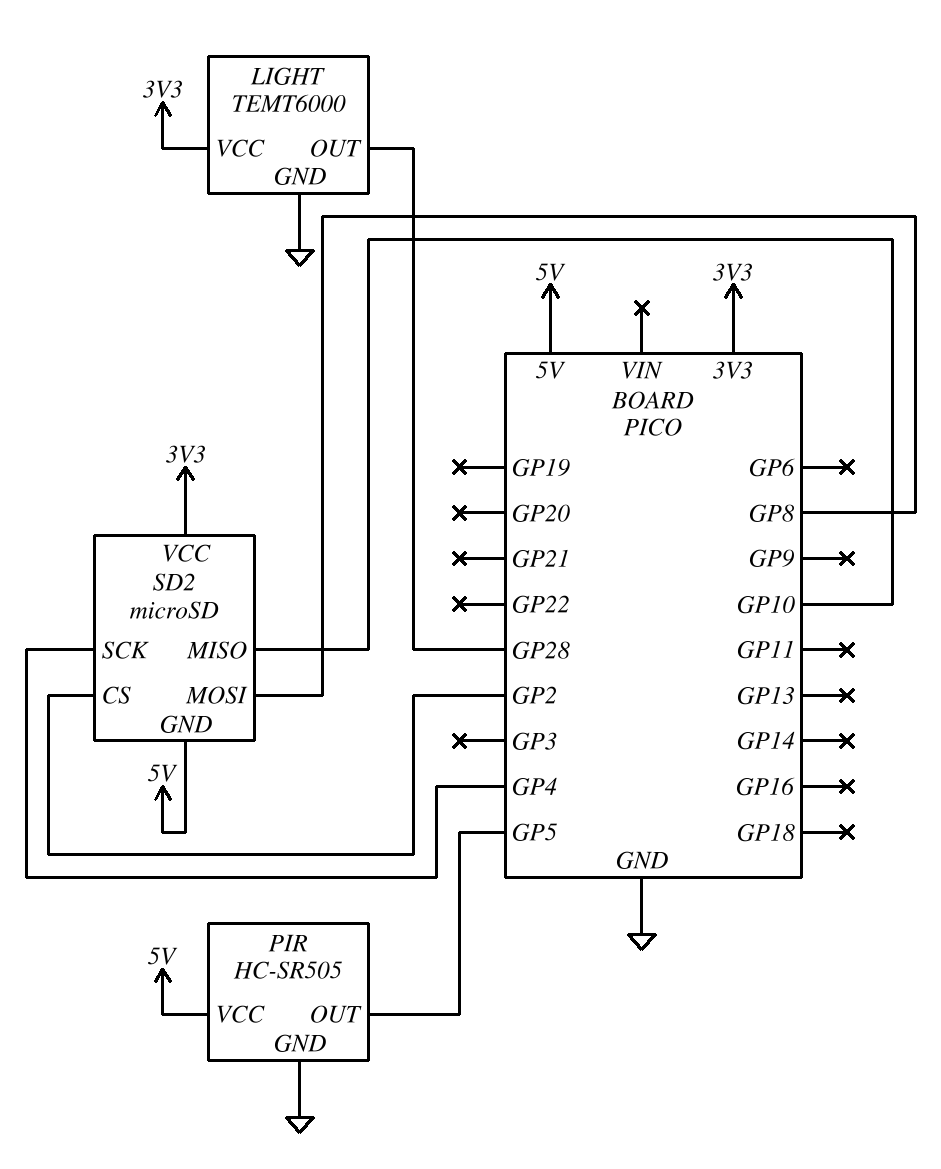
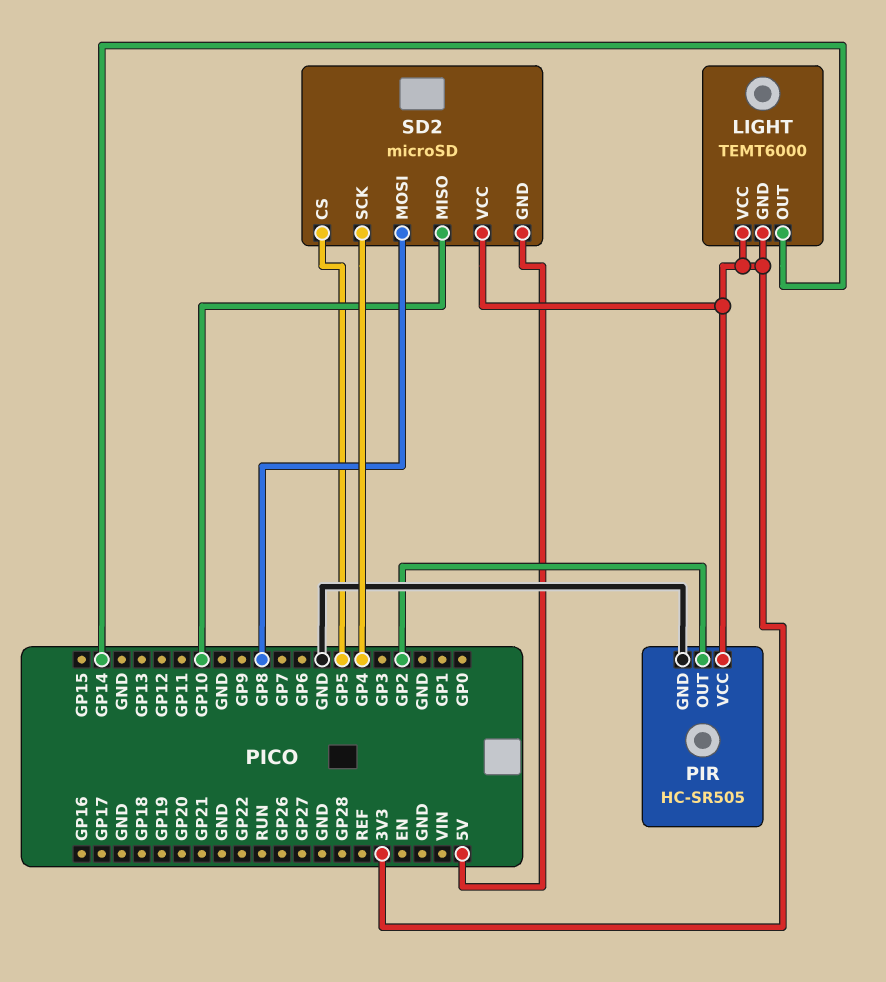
LIGHT pin GND: GND -> 3V3
LIGHT pin OUT: GP28 -> GP14
PIR pin OUT: GP5 -> GP2
PIR pin VCC: 5V -> 3V3
SD2 pin CS: GP2 -> GP5

